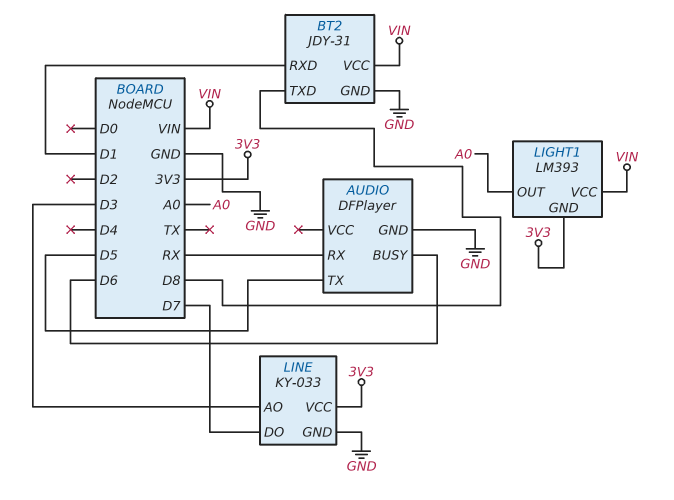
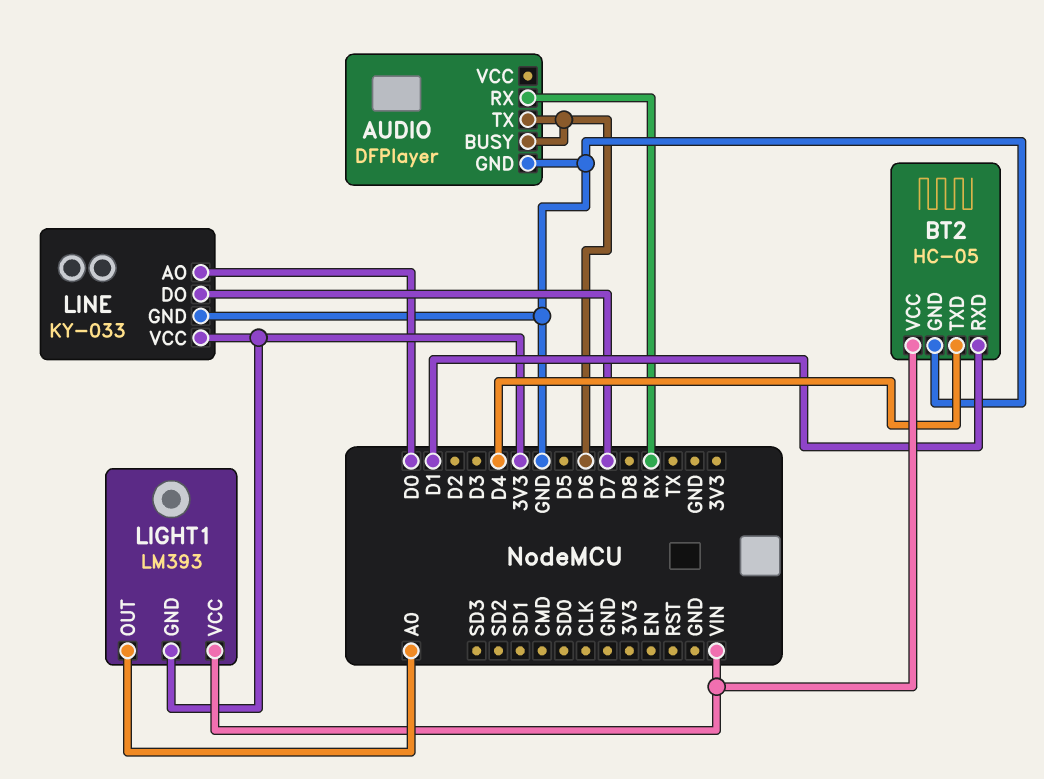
AUDIO pin TX: D5 -> D6
BT2: JDY-31 -> HC-05
BT2 pin TXD: D8 -> D4
LINE pin AO: D3 -> D0

